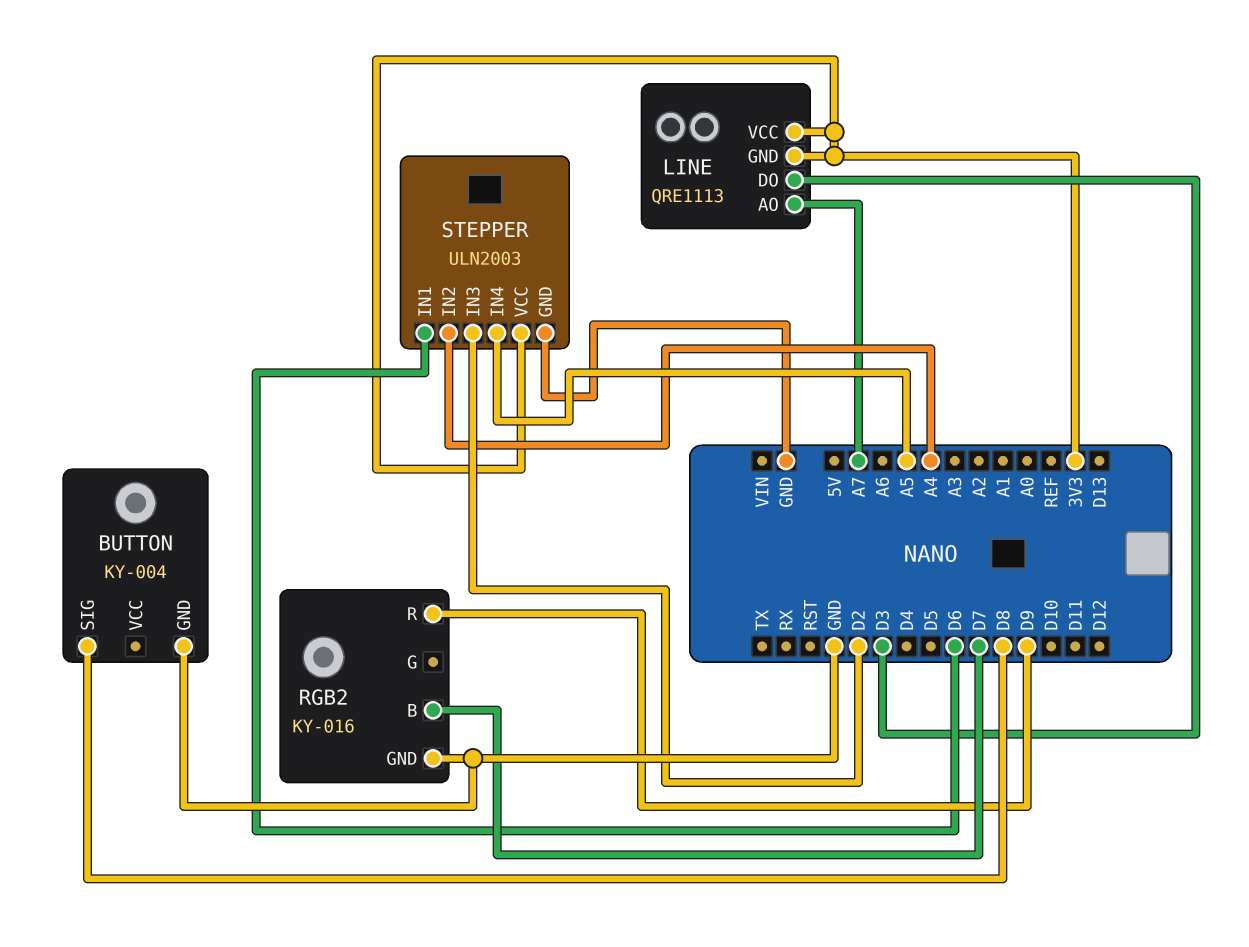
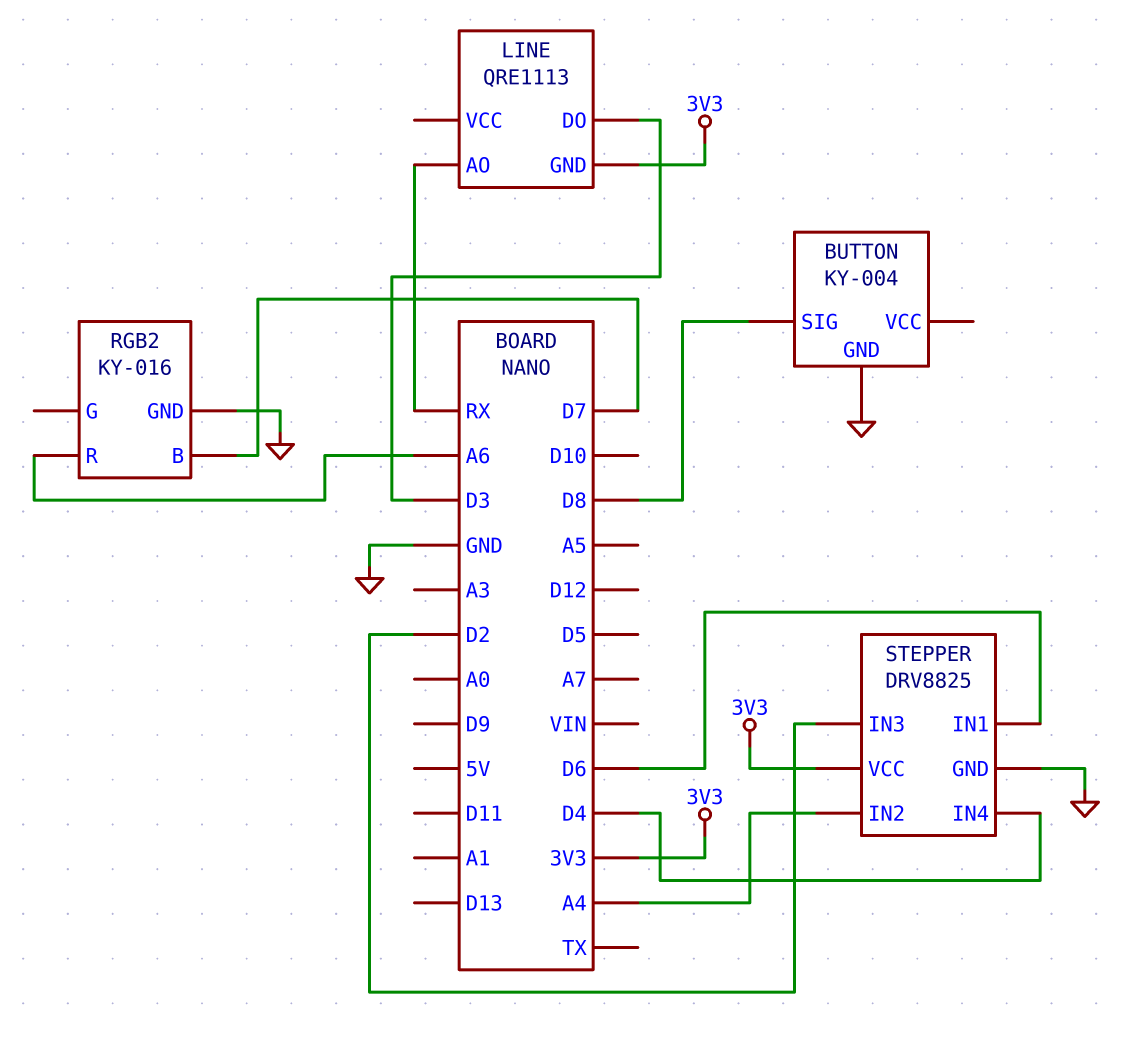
LINE pin AO: A7 -> RX
LINE pin VCC: 3V3 -> none
RGB2 pin R: D9 -> A6
STEPPER: ULN2003 -> DRV8825
STEPPER pin IN4: A5 -> D4

